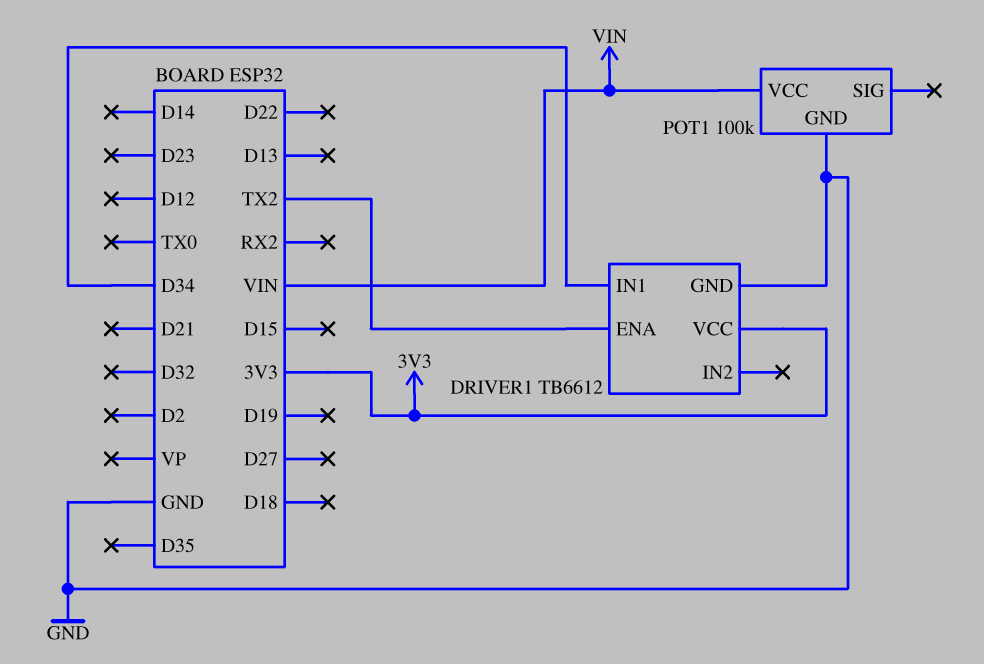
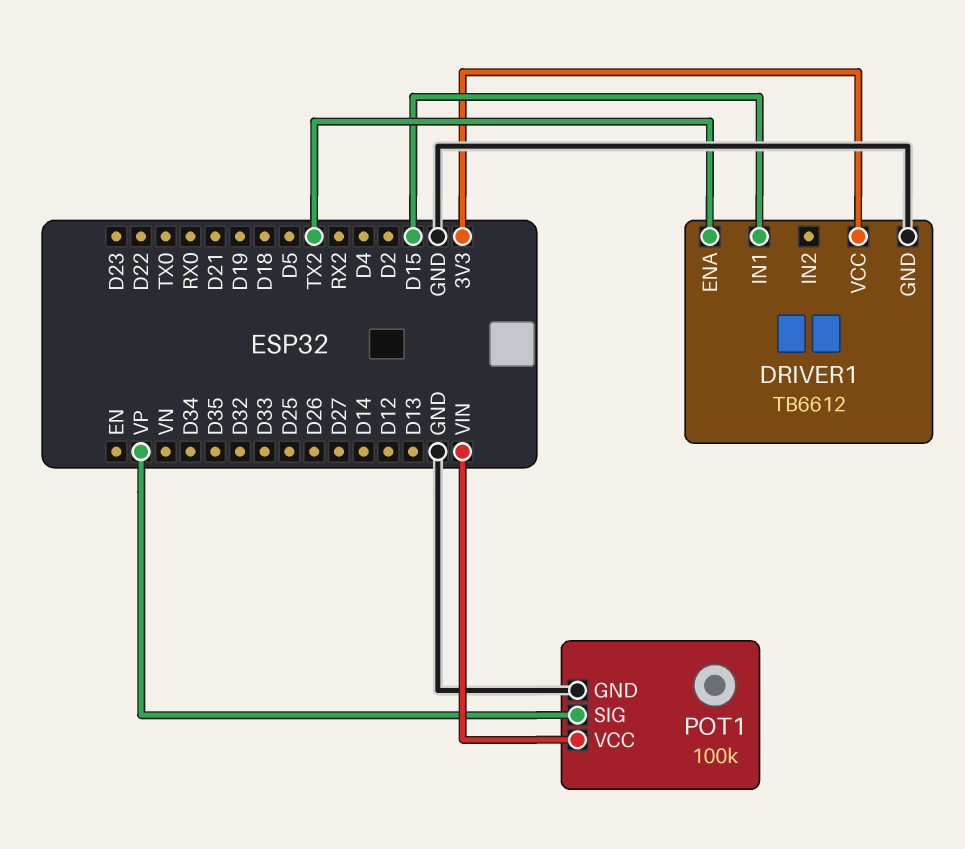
DRIVER1 pin IN1: D34 -> D15
POT1 pin SIG: none -> VP

